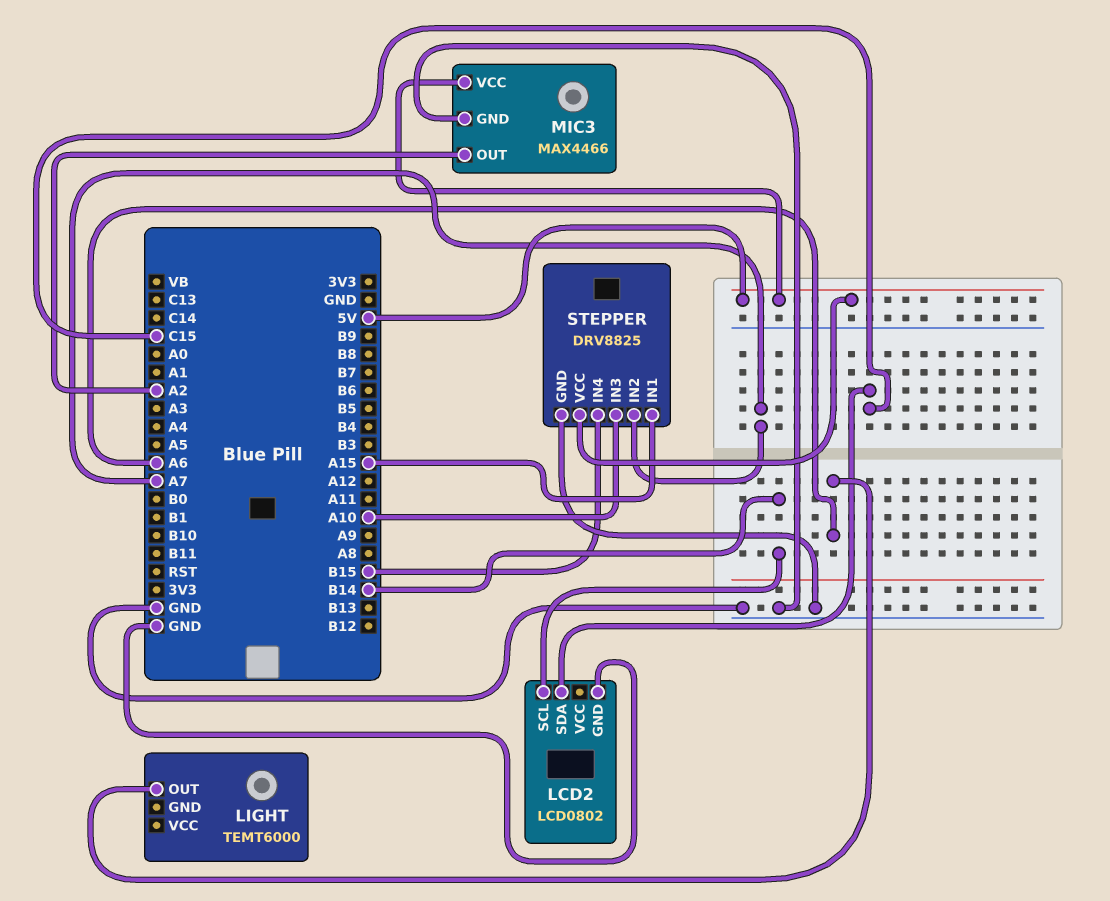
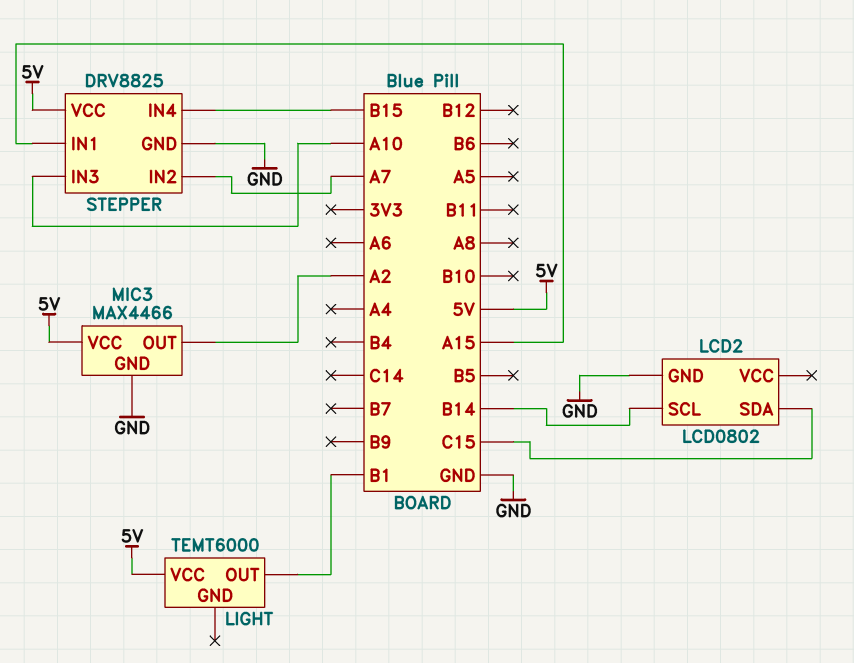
LIGHT pin OUT: A6 -> B1
LIGHT pin VCC: none -> 5V

